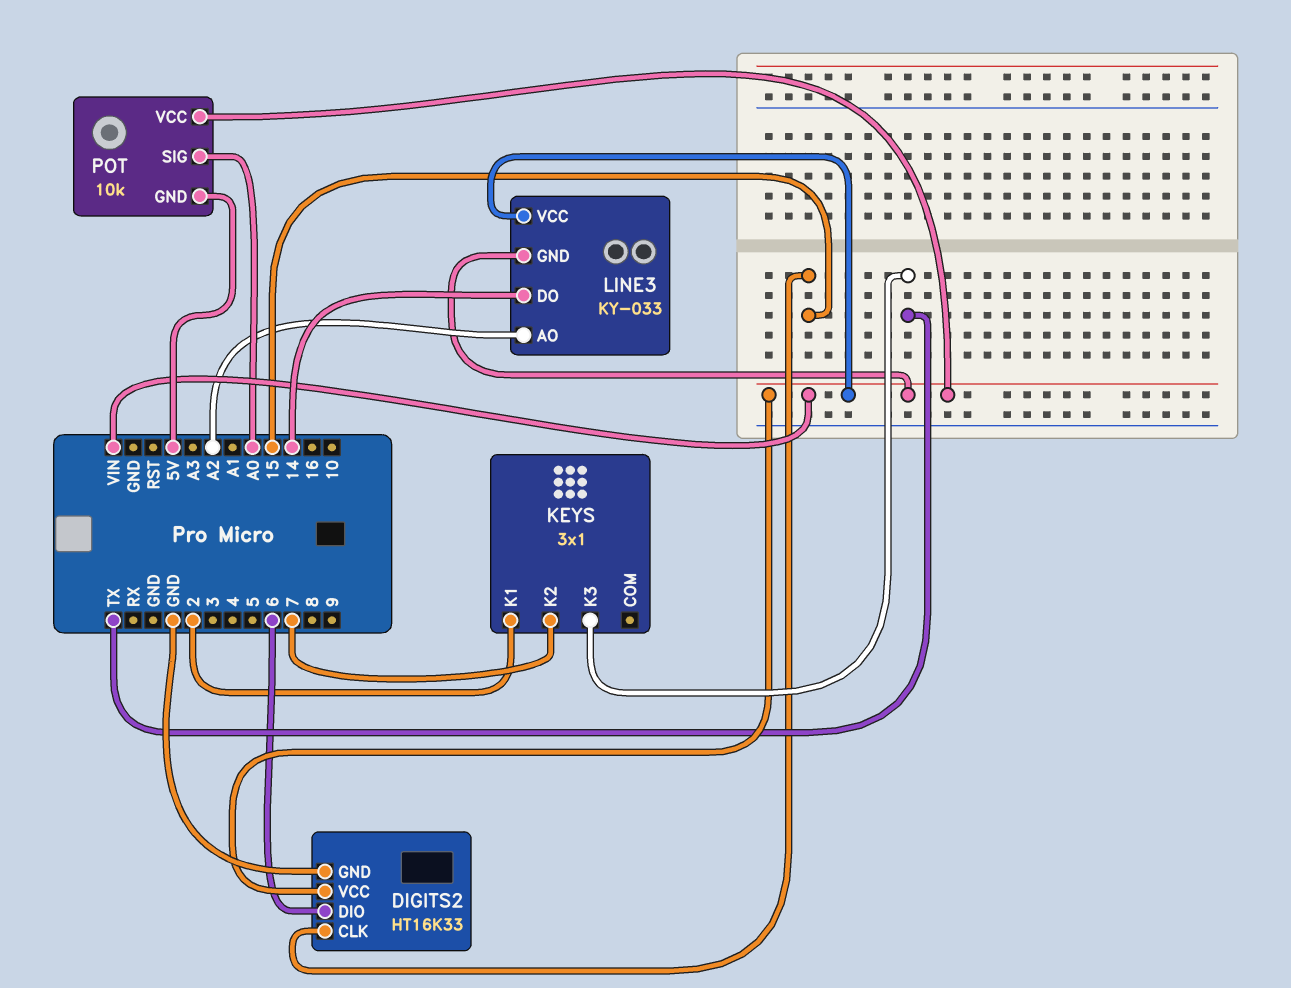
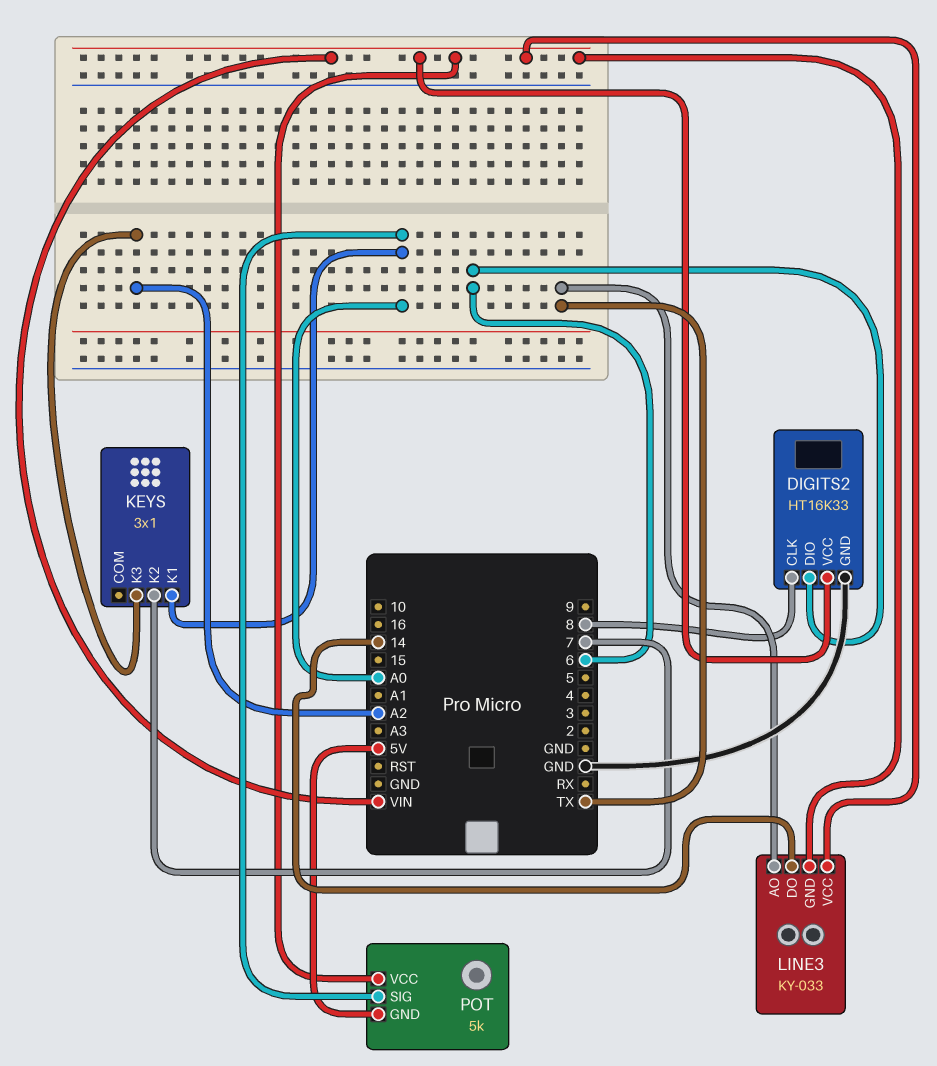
DIGITS2 pin CLK: 15 -> 8
KEYS pin K1: 2 -> A0
KEYS pin K3: TX -> A2
LINE3 pin AO: A2 -> TX
POT: 10k -> 5k

